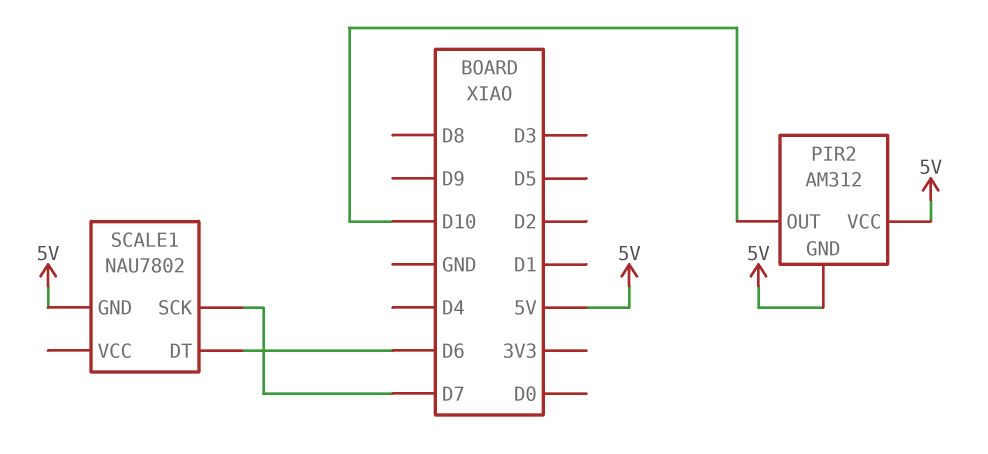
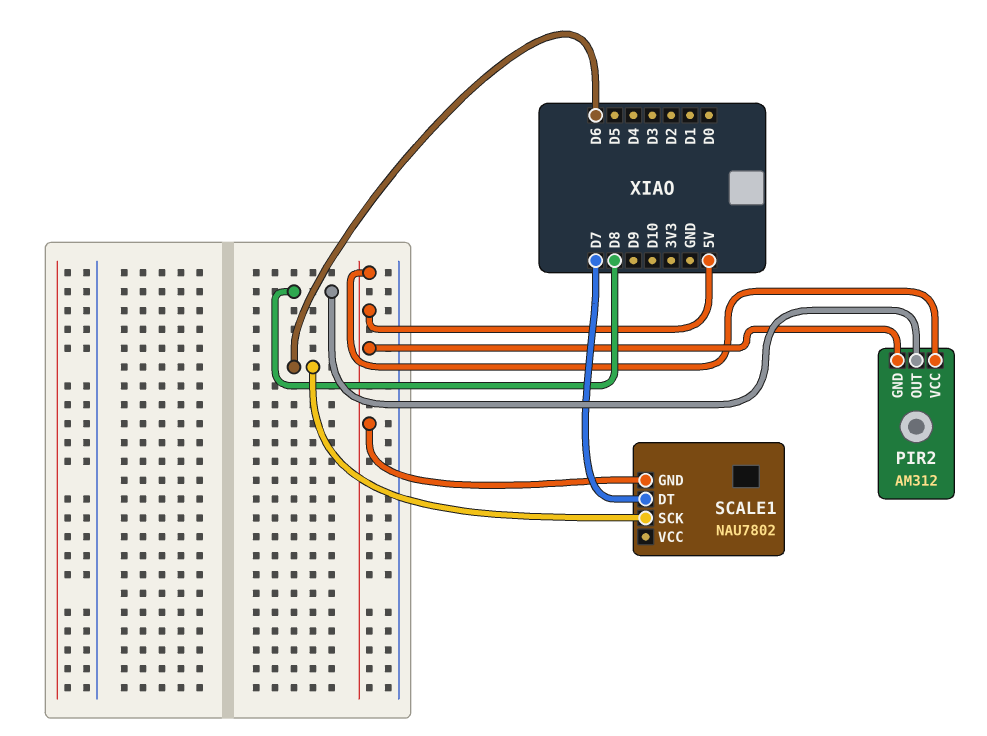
PIR2 pin OUT: D10 -> D8
SCALE1 pin DT: D6 -> D7
SCALE1 pin SCK: D7 -> D6

